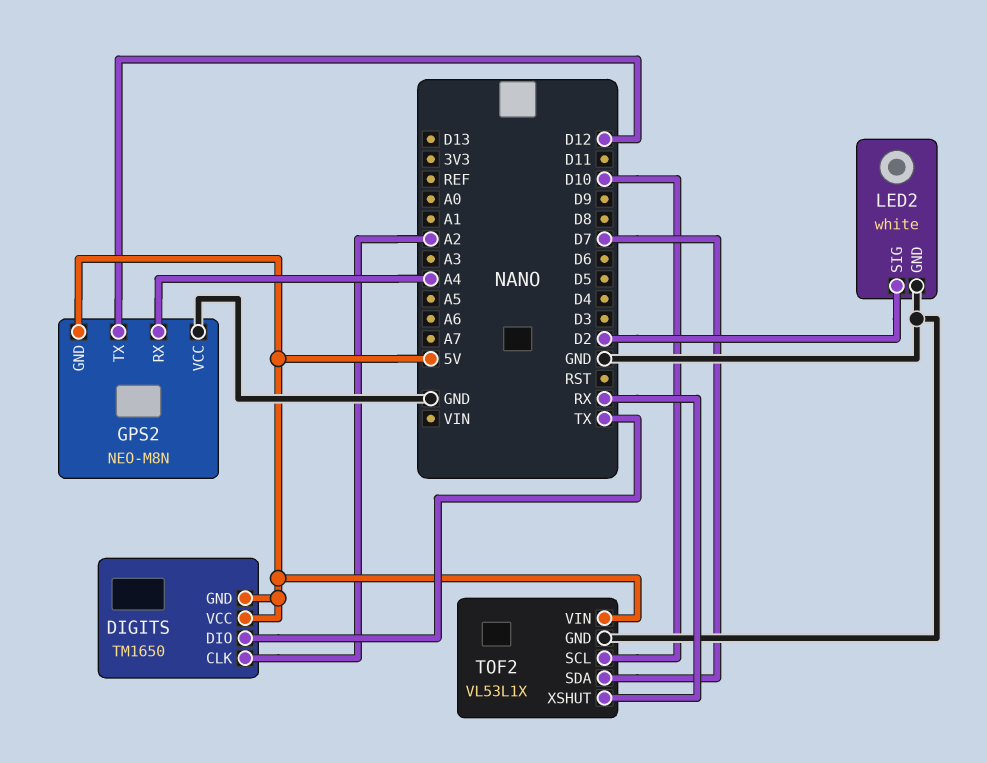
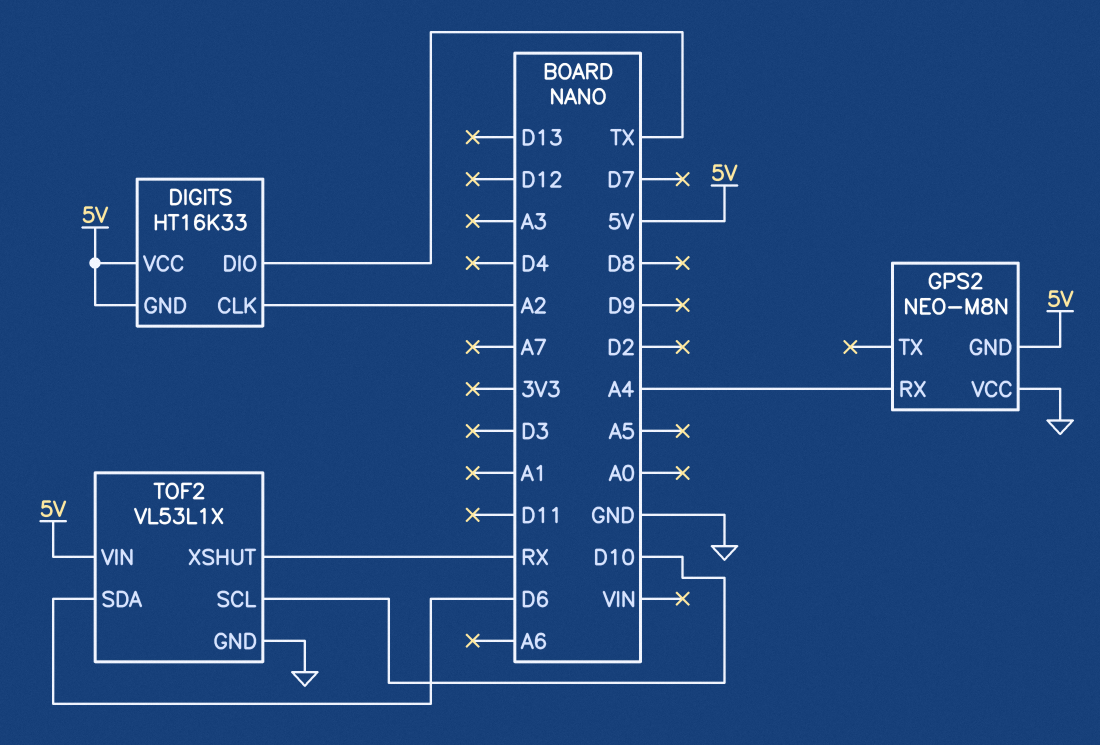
DIGITS: TM1650 -> HT16K33
GPS2 pin TX: D12 -> none
LED2: white -> none
LED2 pin GND: GND -> none
LED2 pin SIG: D2 -> none
TOF2 pin SDA: D7 -> D6

